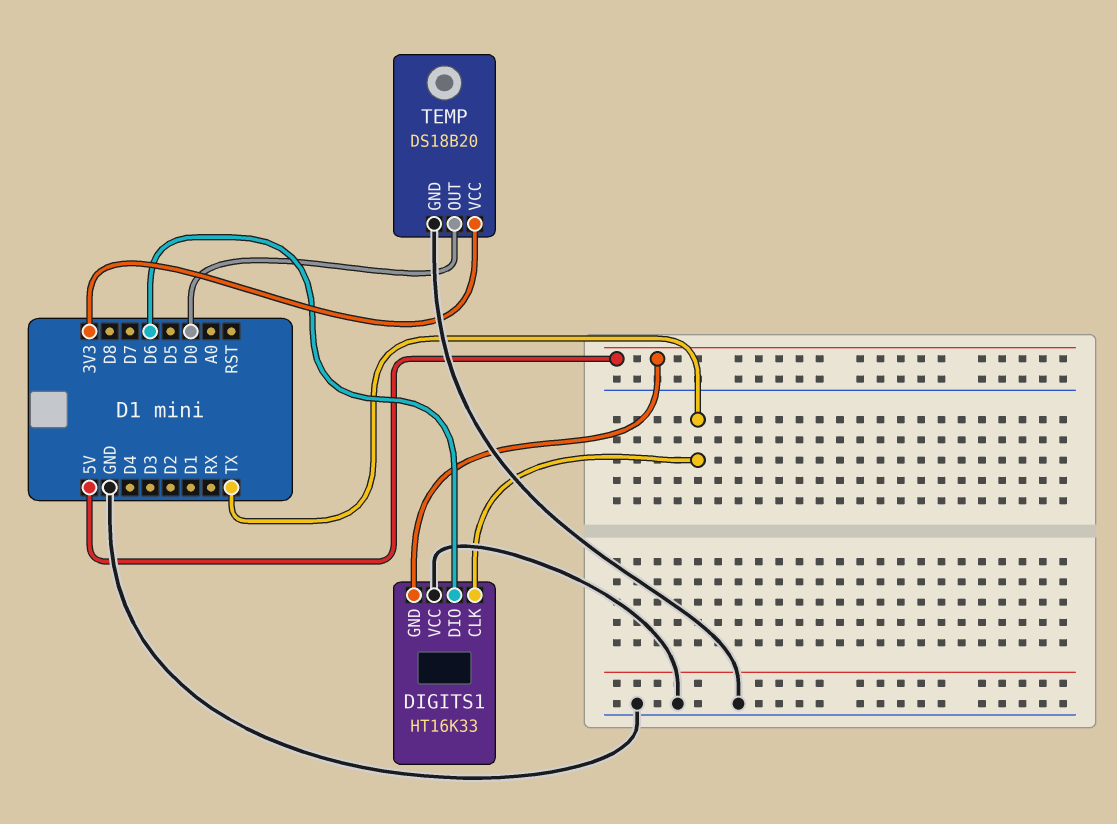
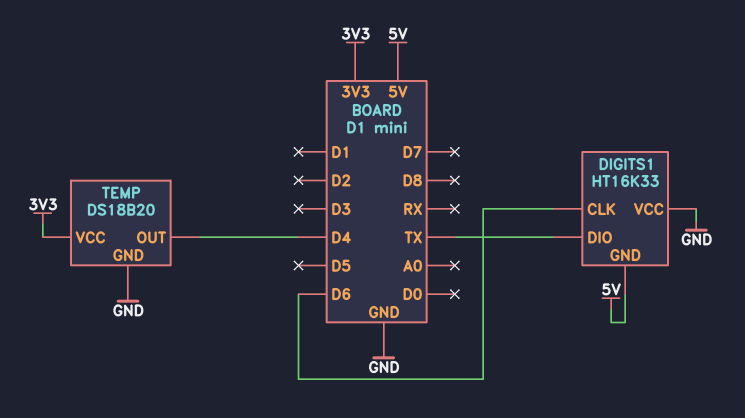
DIGITS1 pin CLK: TX -> D6
DIGITS1 pin DIO: D6 -> TX
TEMP pin OUT: D0 -> D4

